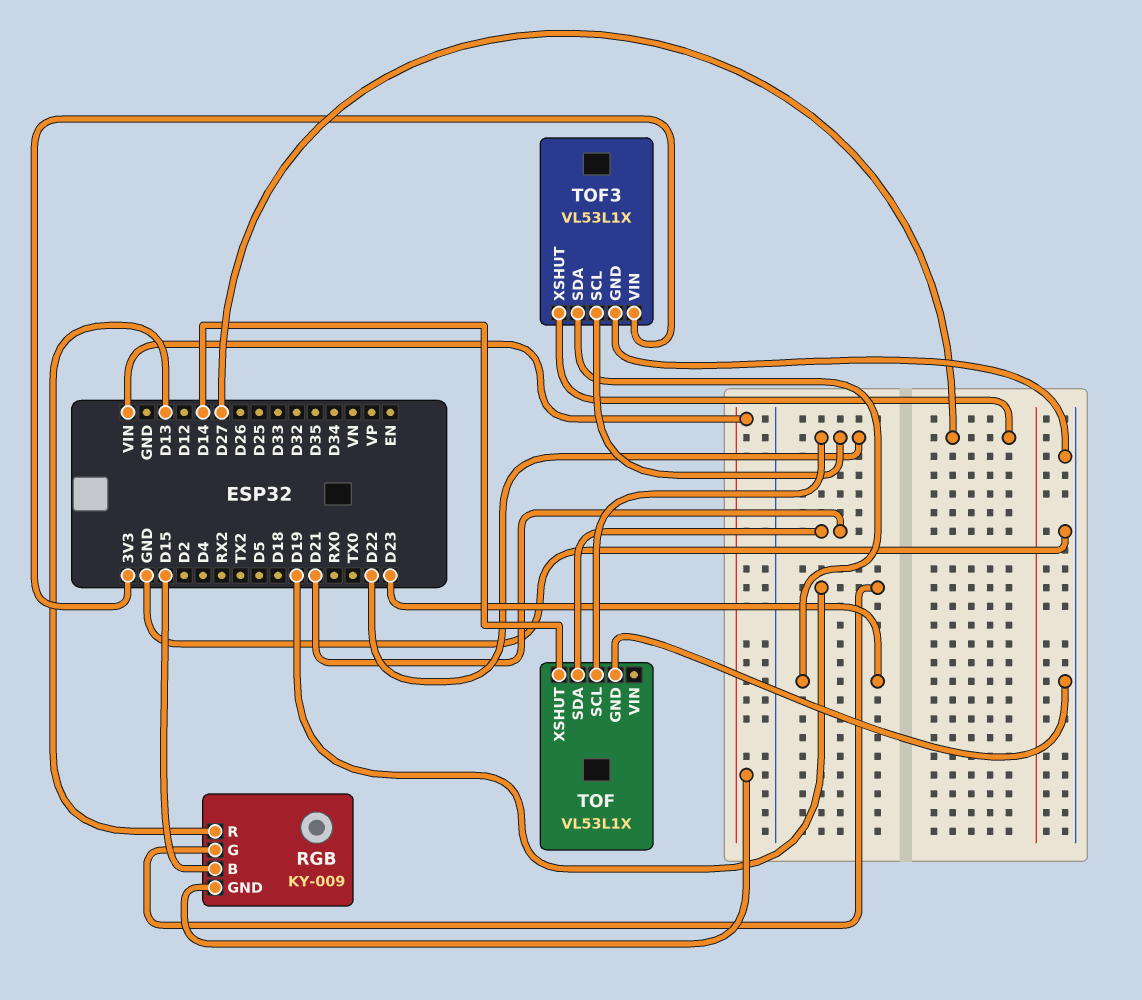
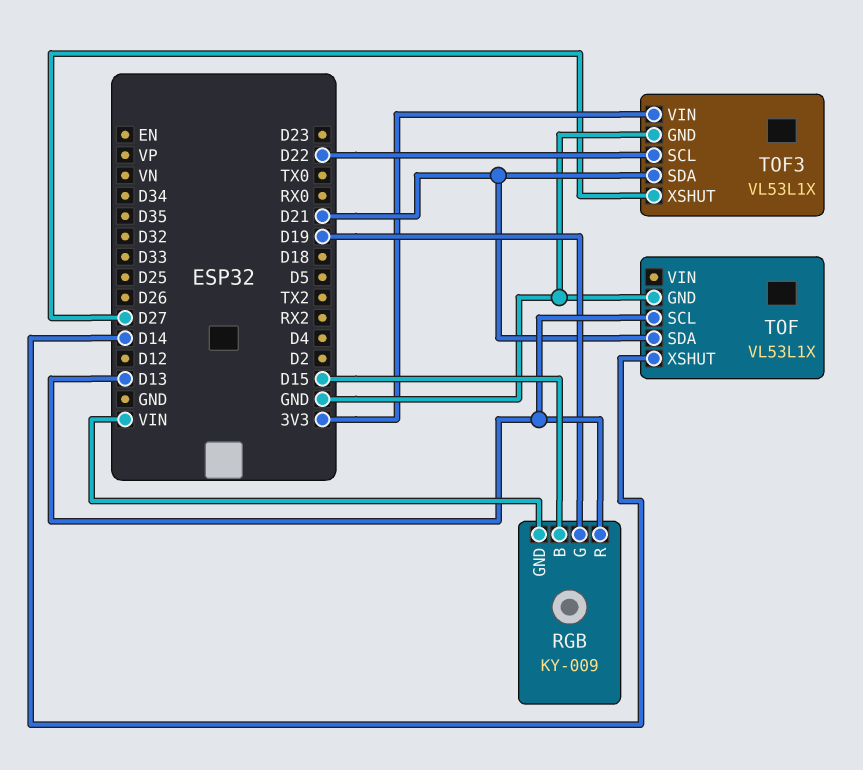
TOF pin SCL: D22 -> D13
TOF3 pin SDA: D23 -> D21

